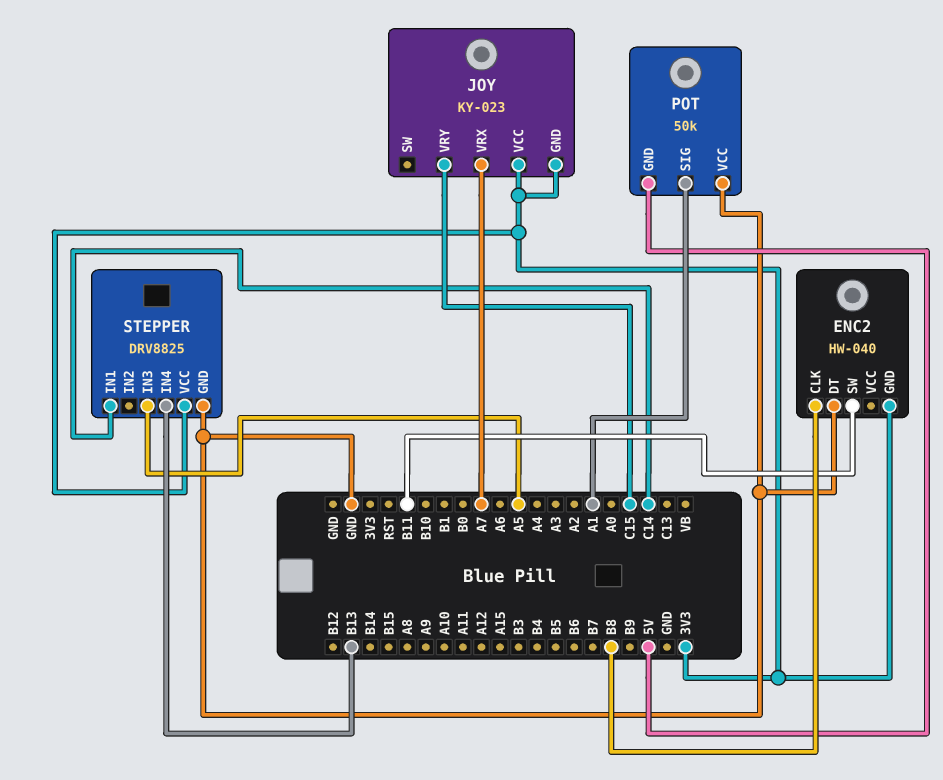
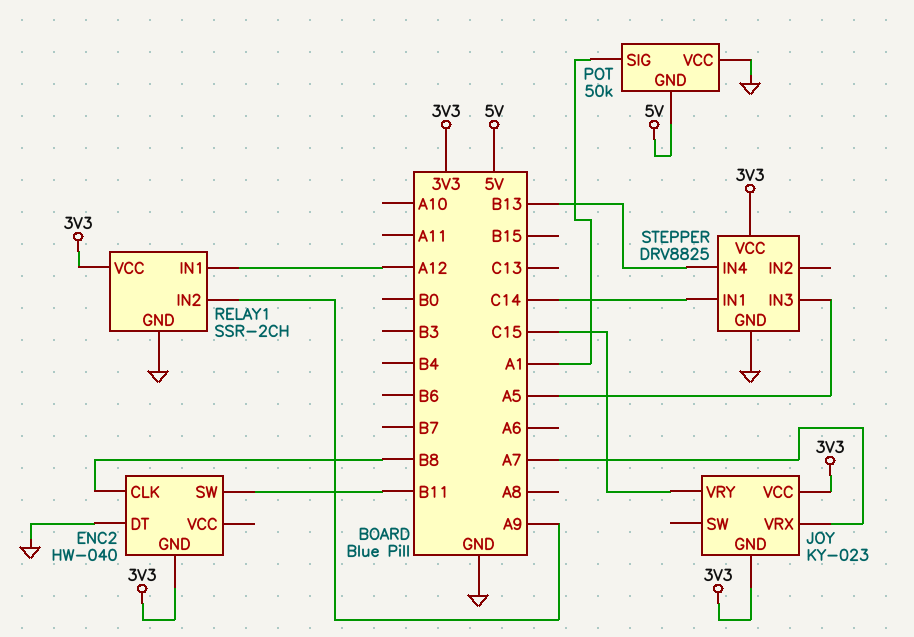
RELAY1: none -> SSR-2CH
RELAY1 pin GND: none -> GND
RELAY1 pin IN1: none -> A12
RELAY1 pin IN2: none -> A9
RELAY1 pin VCC: none -> 3V3

